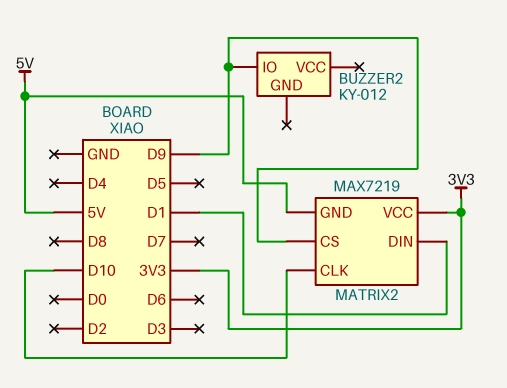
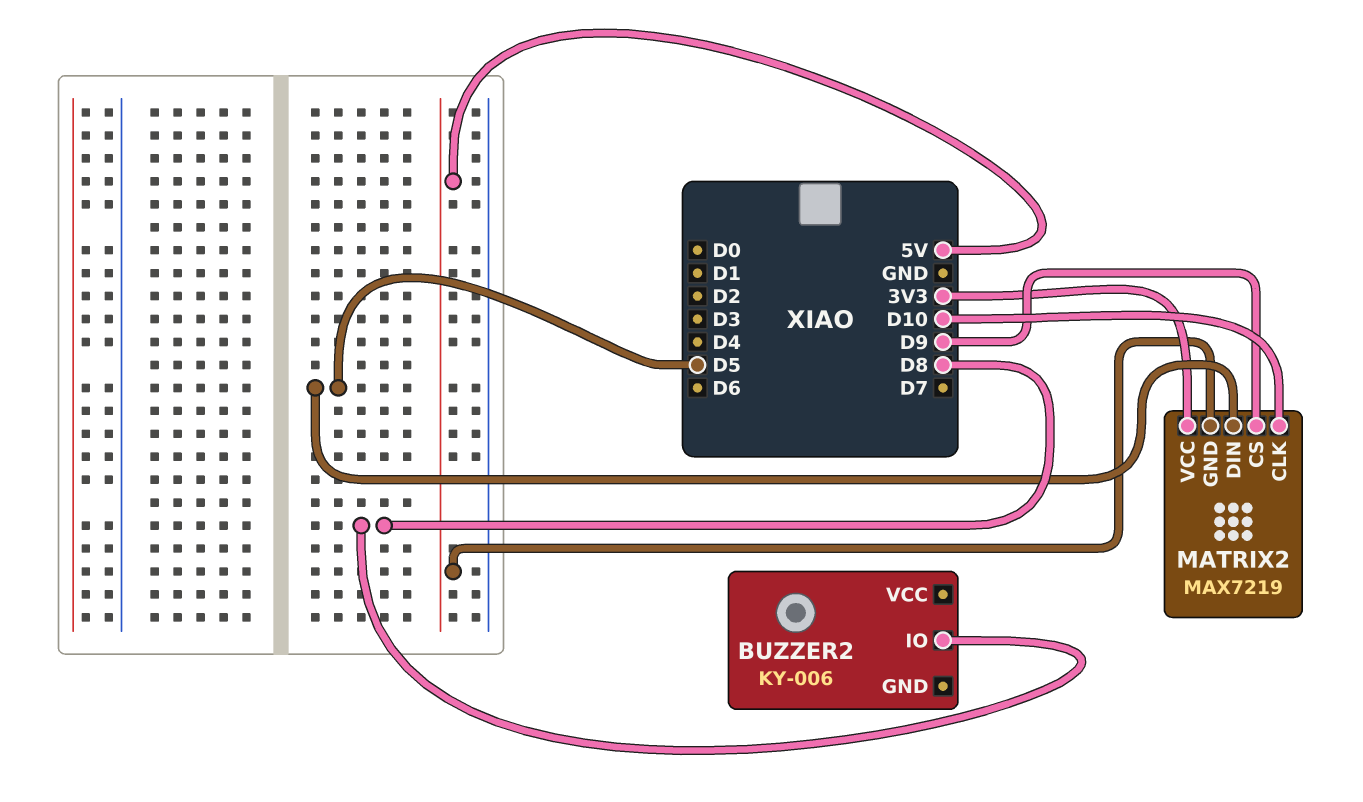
BUZZER2: KY-012 -> KY-006
BUZZER2 pin IO: D9 -> D8
MATRIX2 pin DIN: D1 -> D5

